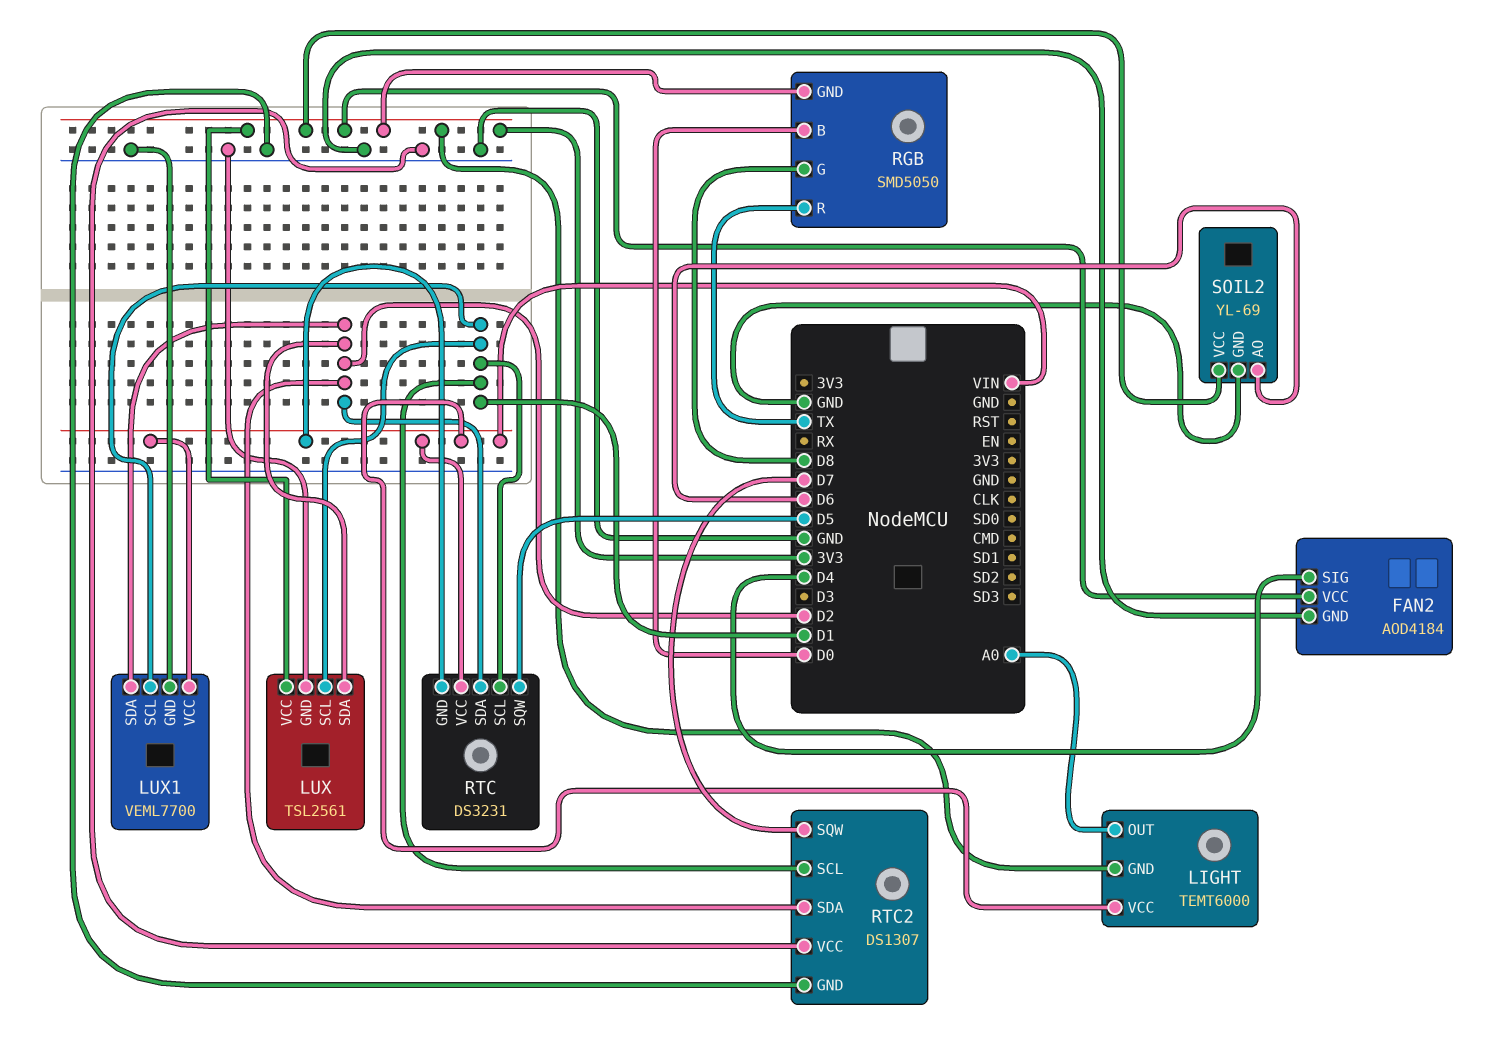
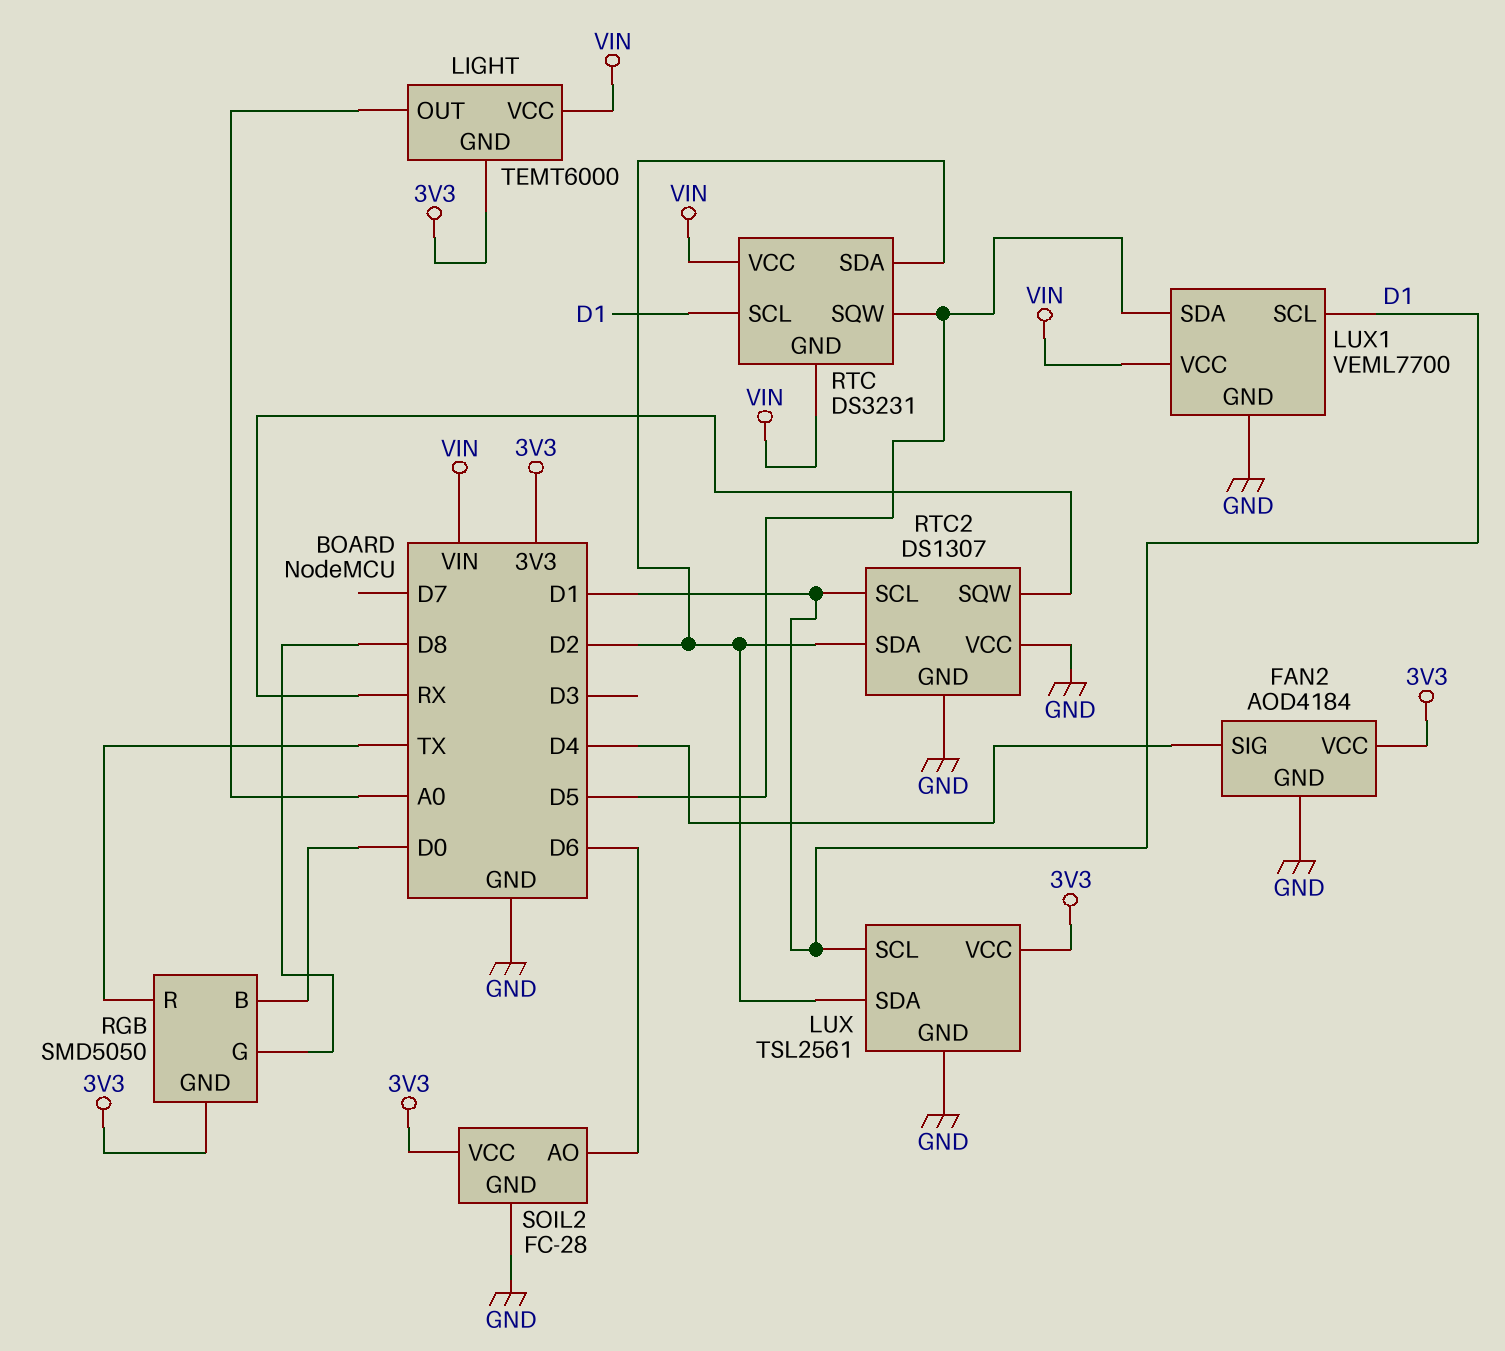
LUX1 pin SDA: D2 -> D5
RTC2 pin SQW: D7 -> RX
SOIL2: YL-69 -> FC-28

